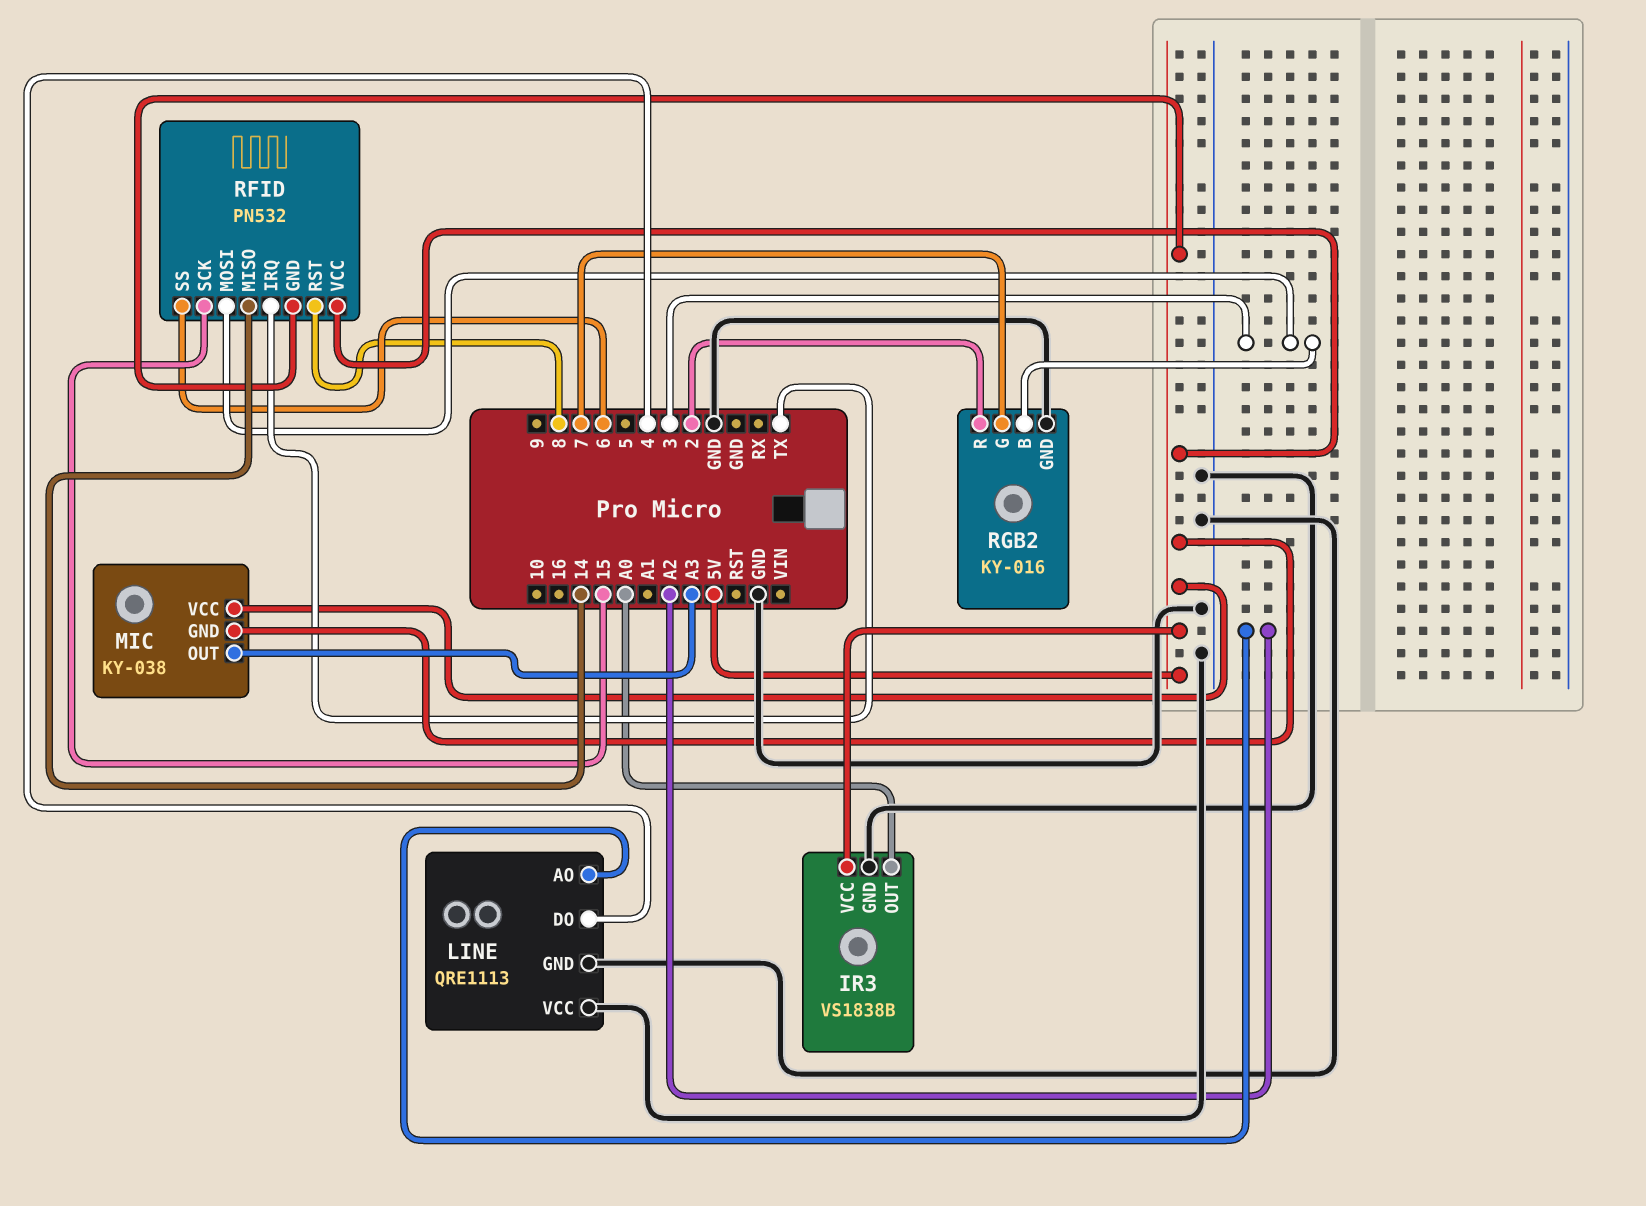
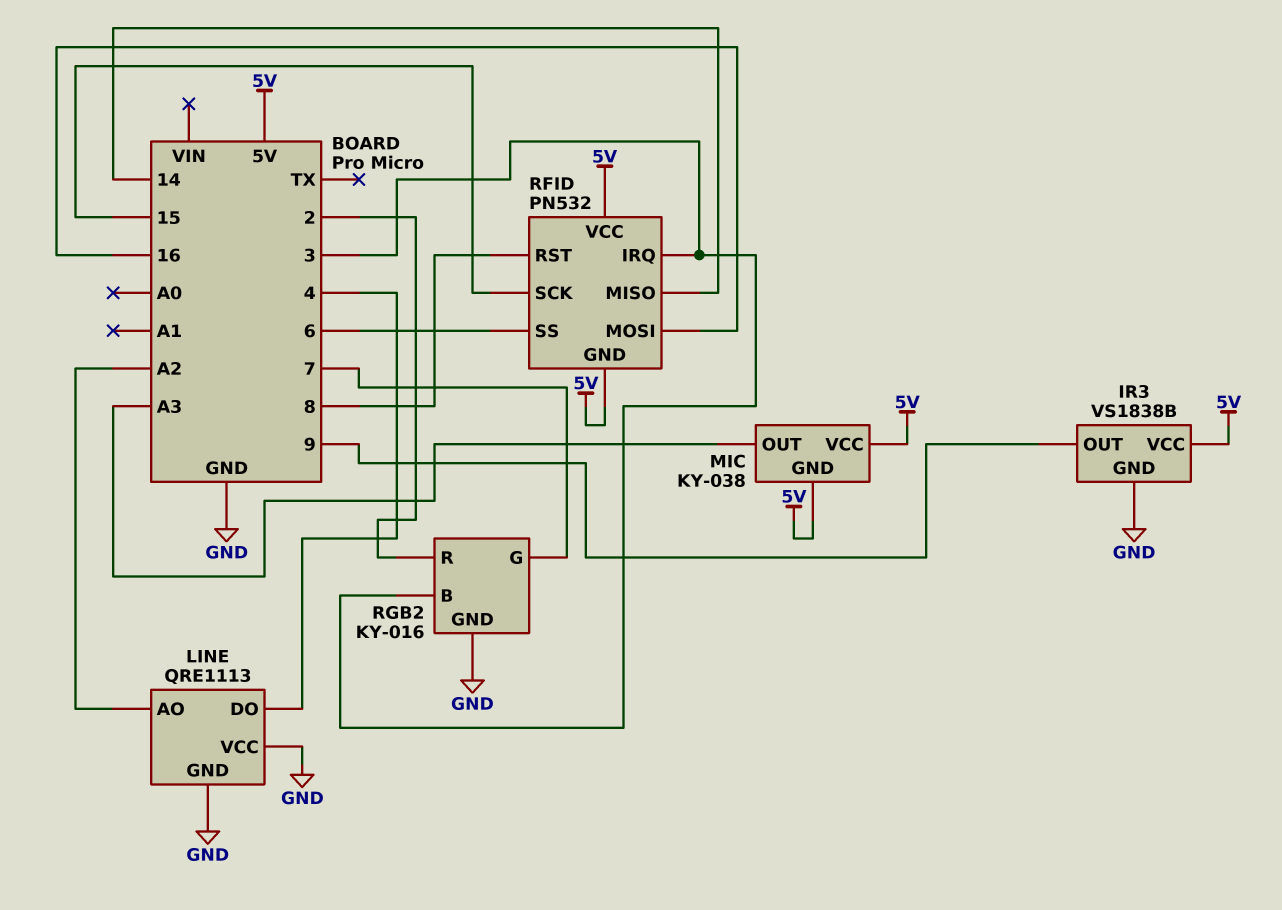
IR3 pin OUT: A0 -> 9
RFID pin IRQ: TX -> 3
RFID pin MOSI: 3 -> 16

